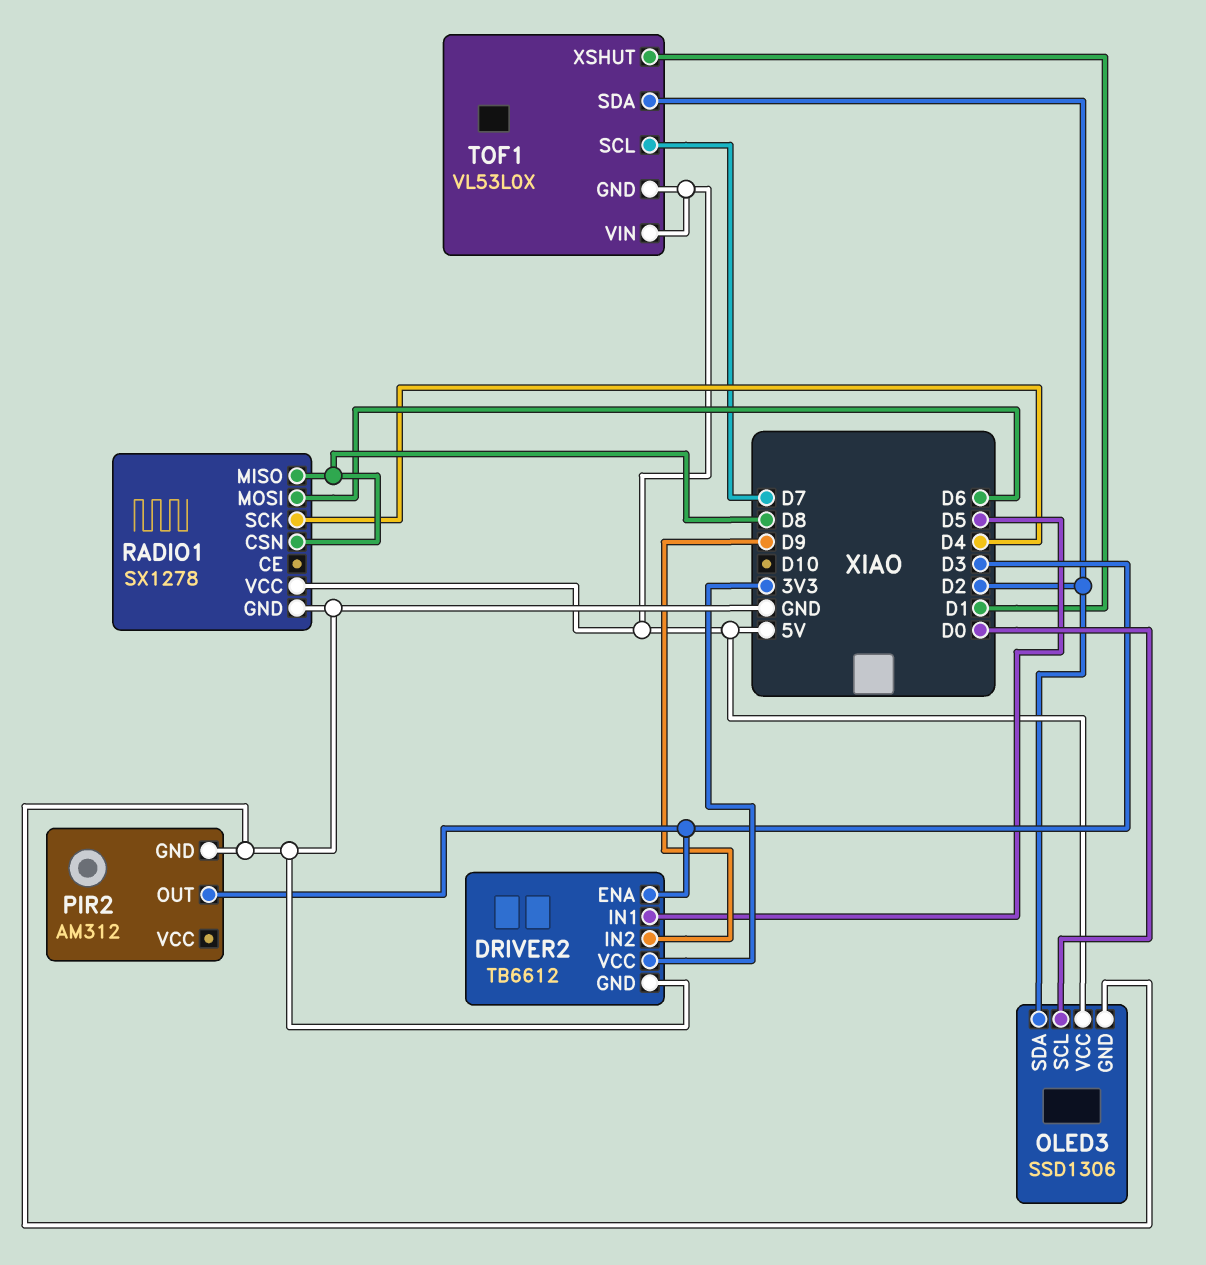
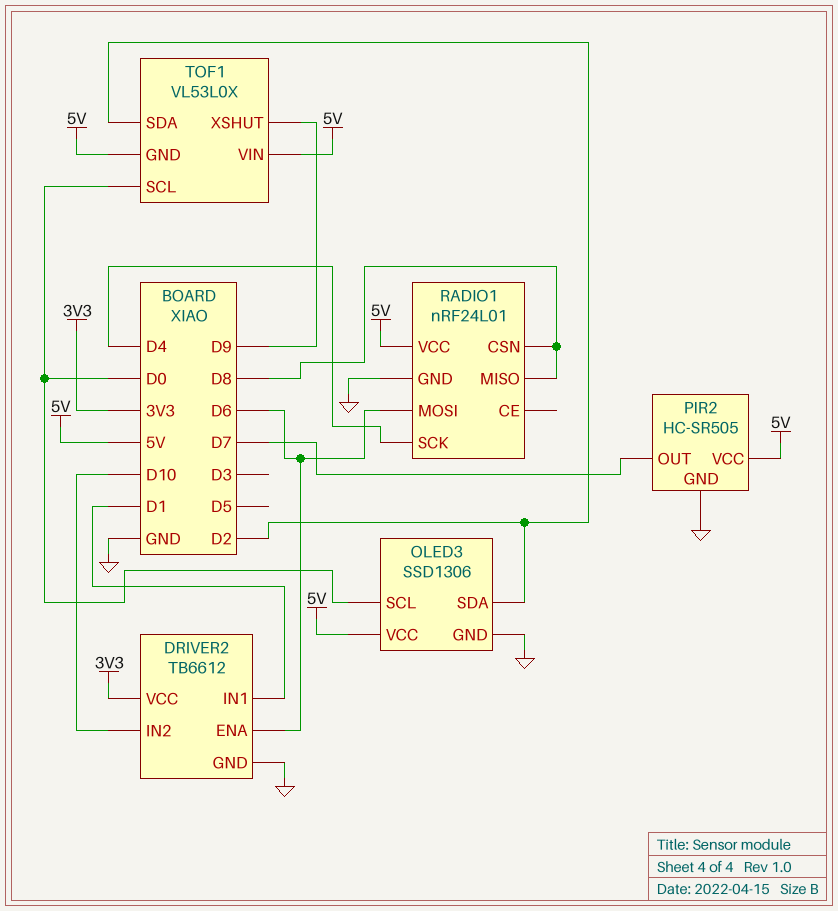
DRIVER2 pin ENA: D3 -> D6
DRIVER2 pin IN1: D5 -> D1
DRIVER2 pin IN2: D9 -> D10
PIR2: AM312 -> HC-SR505
PIR2 pin OUT: D3 -> D7
PIR2 pin VCC: none -> 5V
RADIO1: SX1278 -> nRF24L01
TOF1 pin SCL: D7 -> D0
TOF1 pin XSHUT: D1 -> D9

